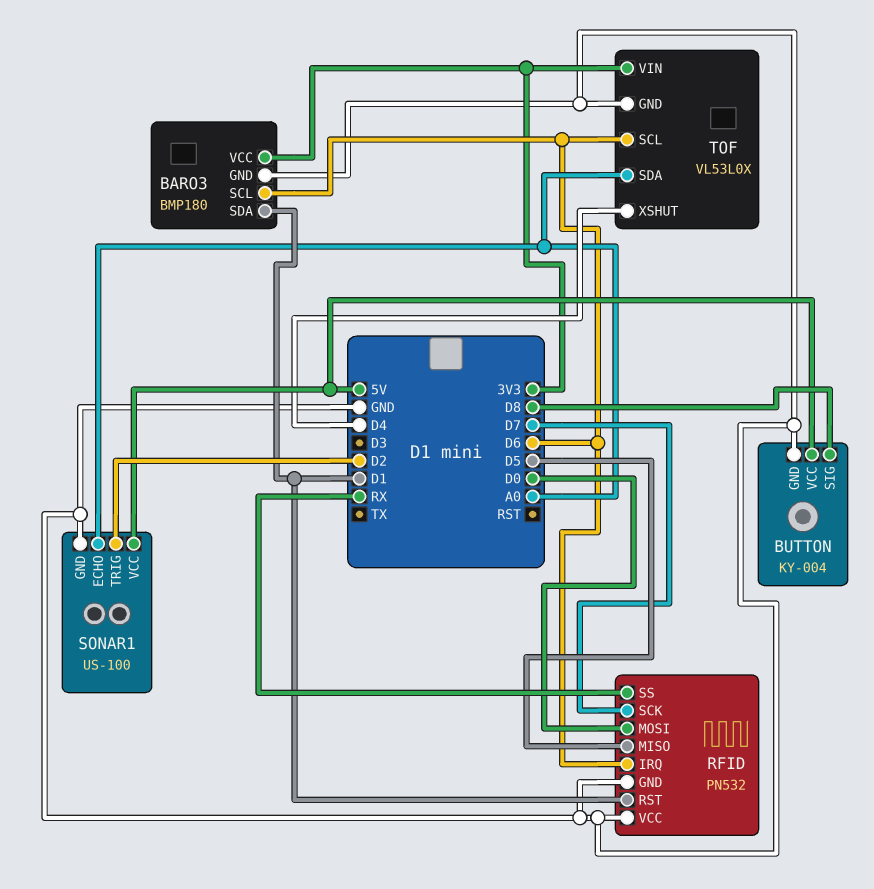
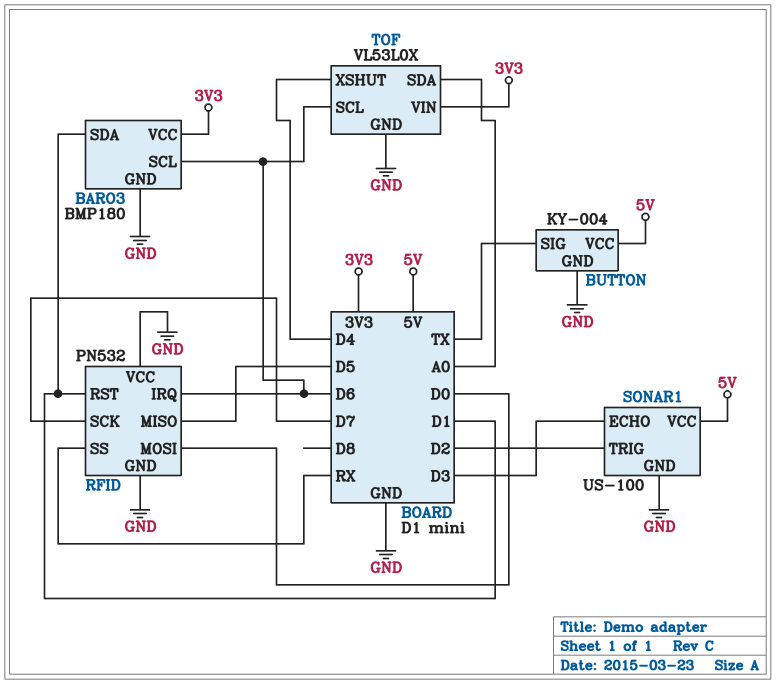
BUTTON pin SIG: D8 -> TX
SONAR1 pin ECHO: A0 -> D3

